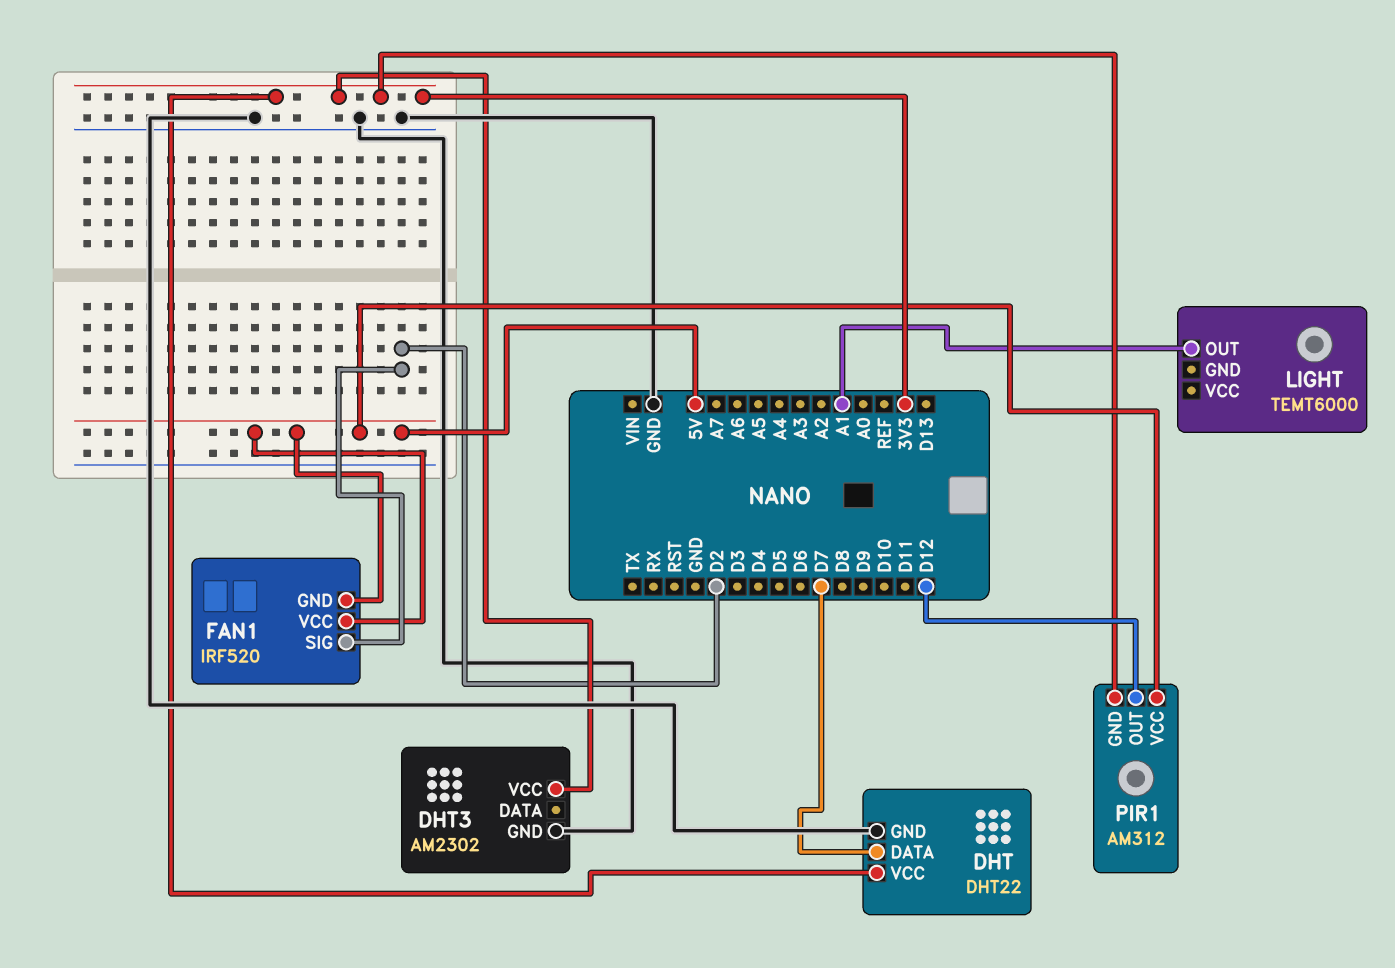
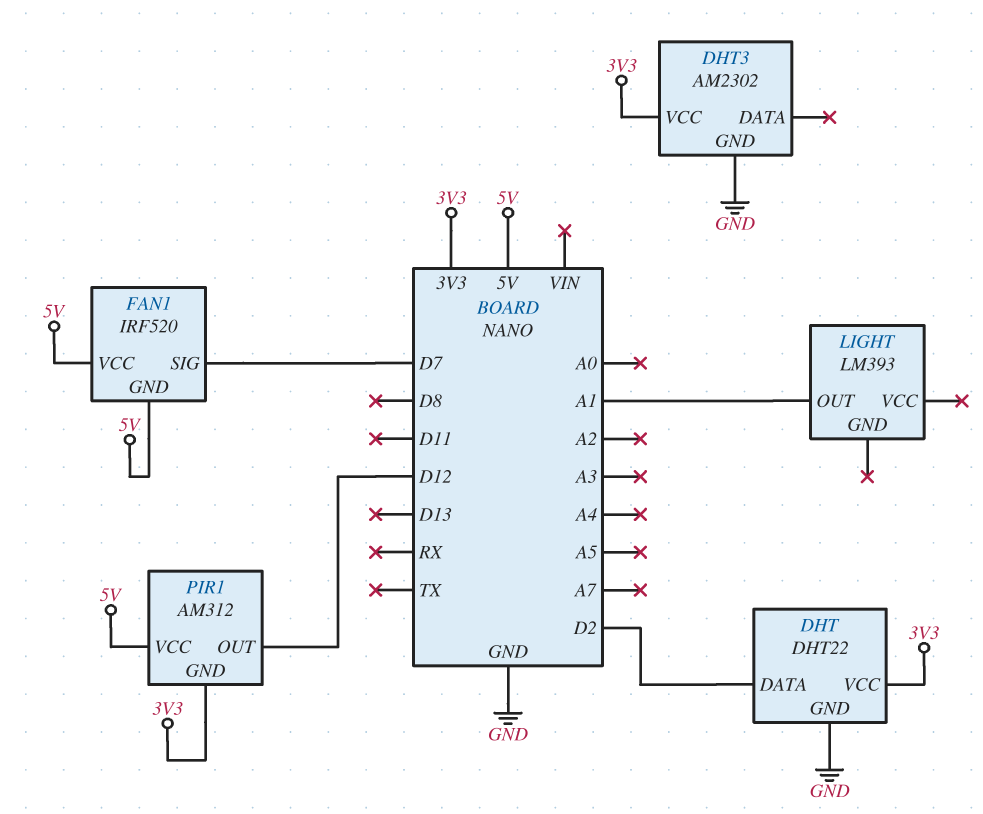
DHT pin DATA: D7 -> D2
FAN1 pin SIG: D2 -> D7
LIGHT: TEMT6000 -> LM393

